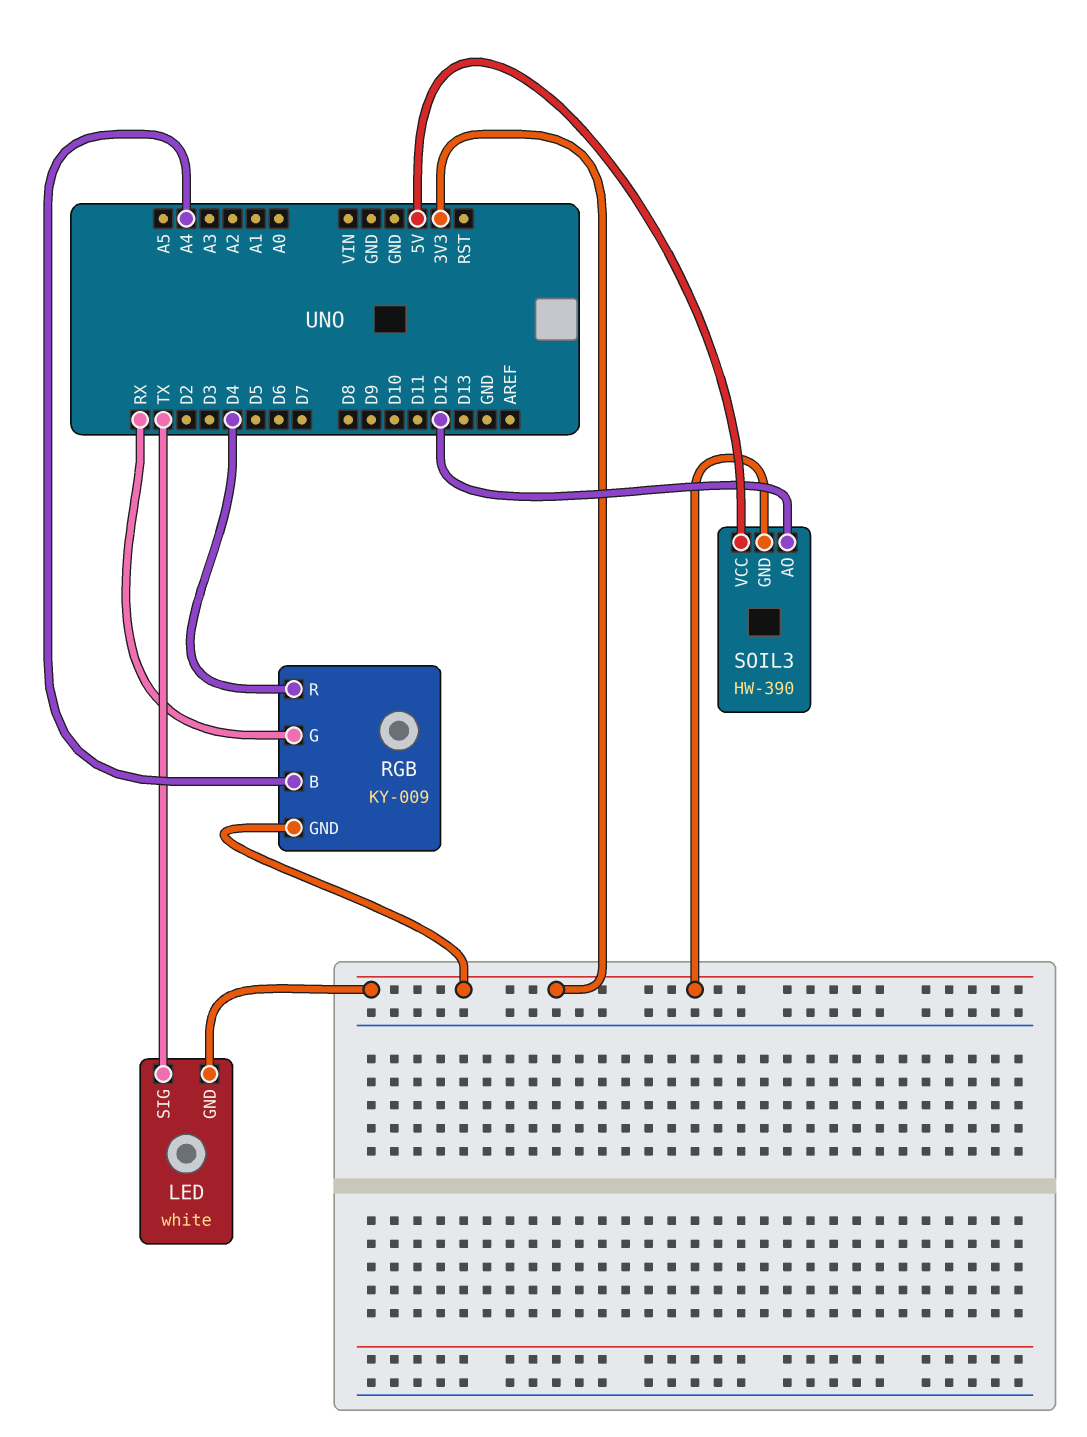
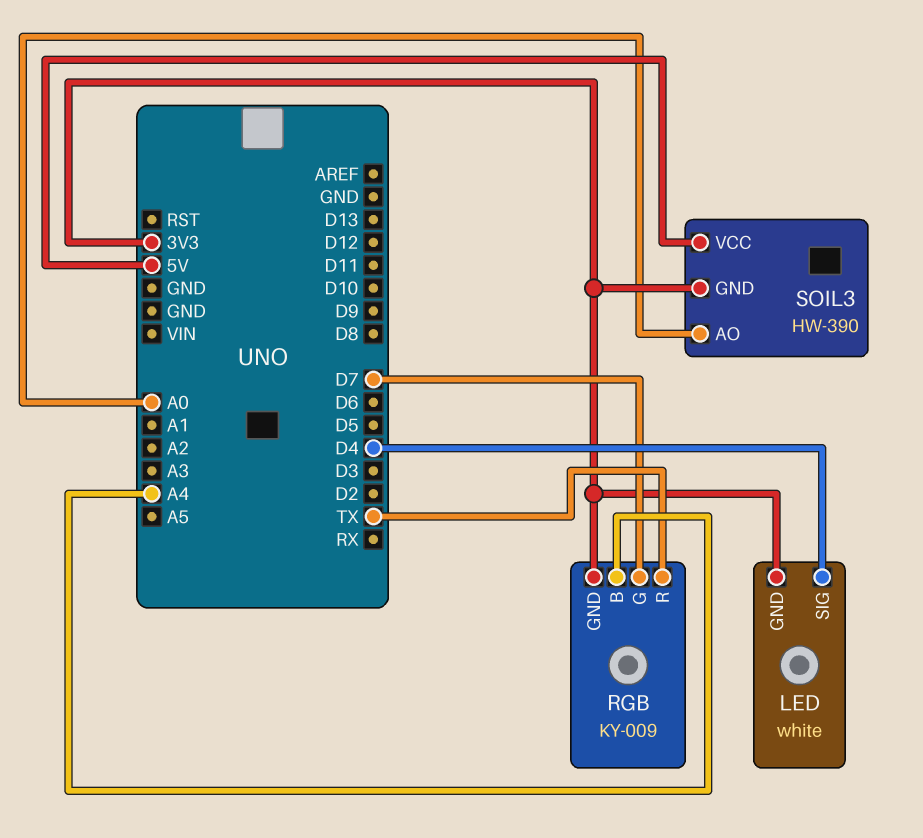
LED pin SIG: TX -> D4
RGB pin G: RX -> D7
RGB pin R: D4 -> TX
SOIL3 pin AO: D12 -> A0

